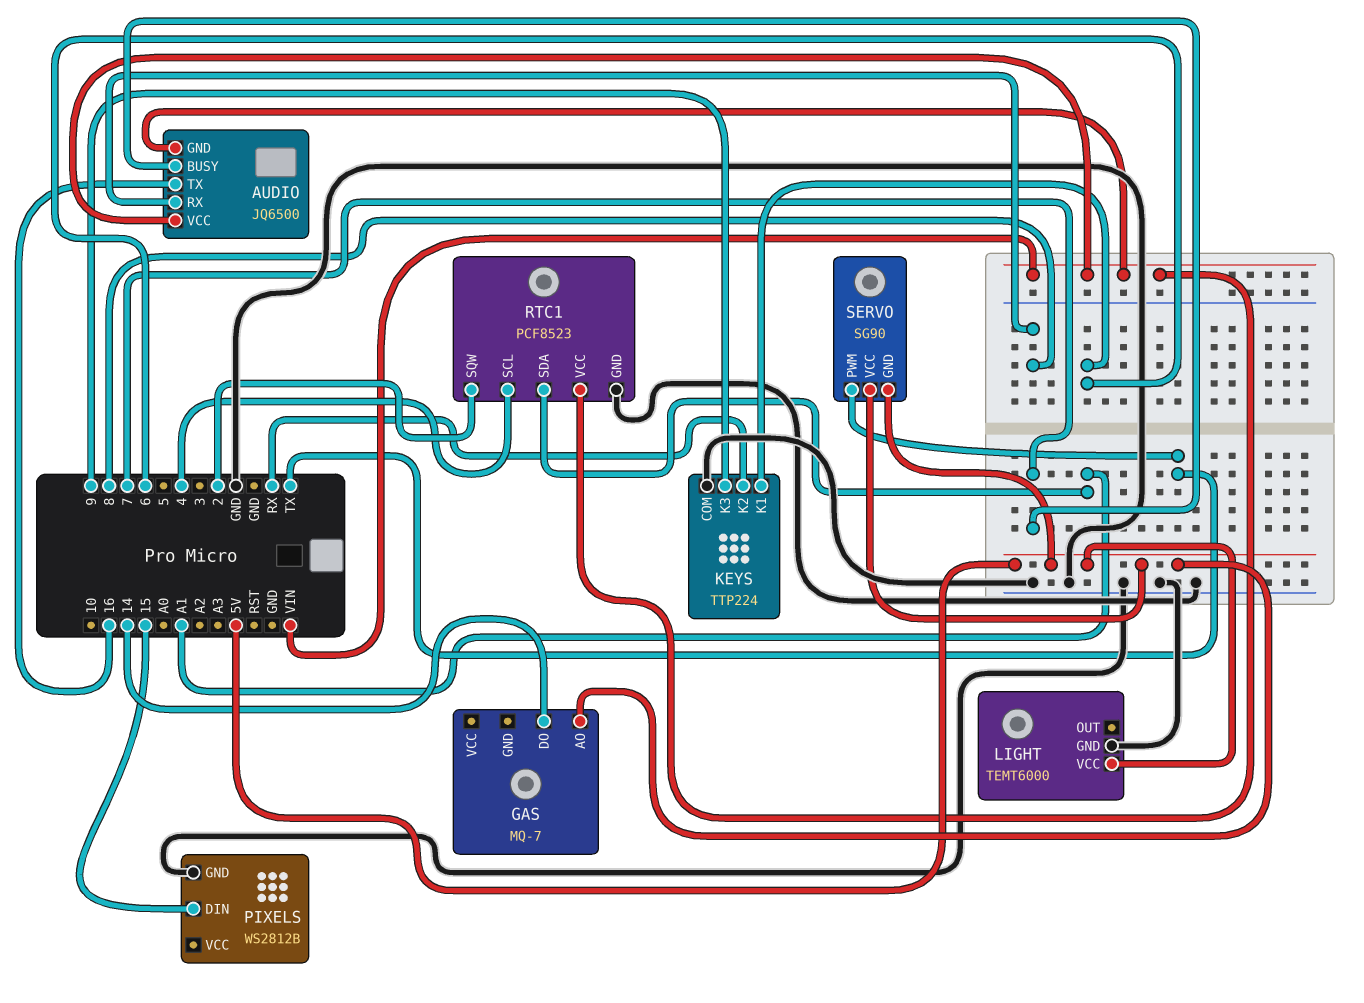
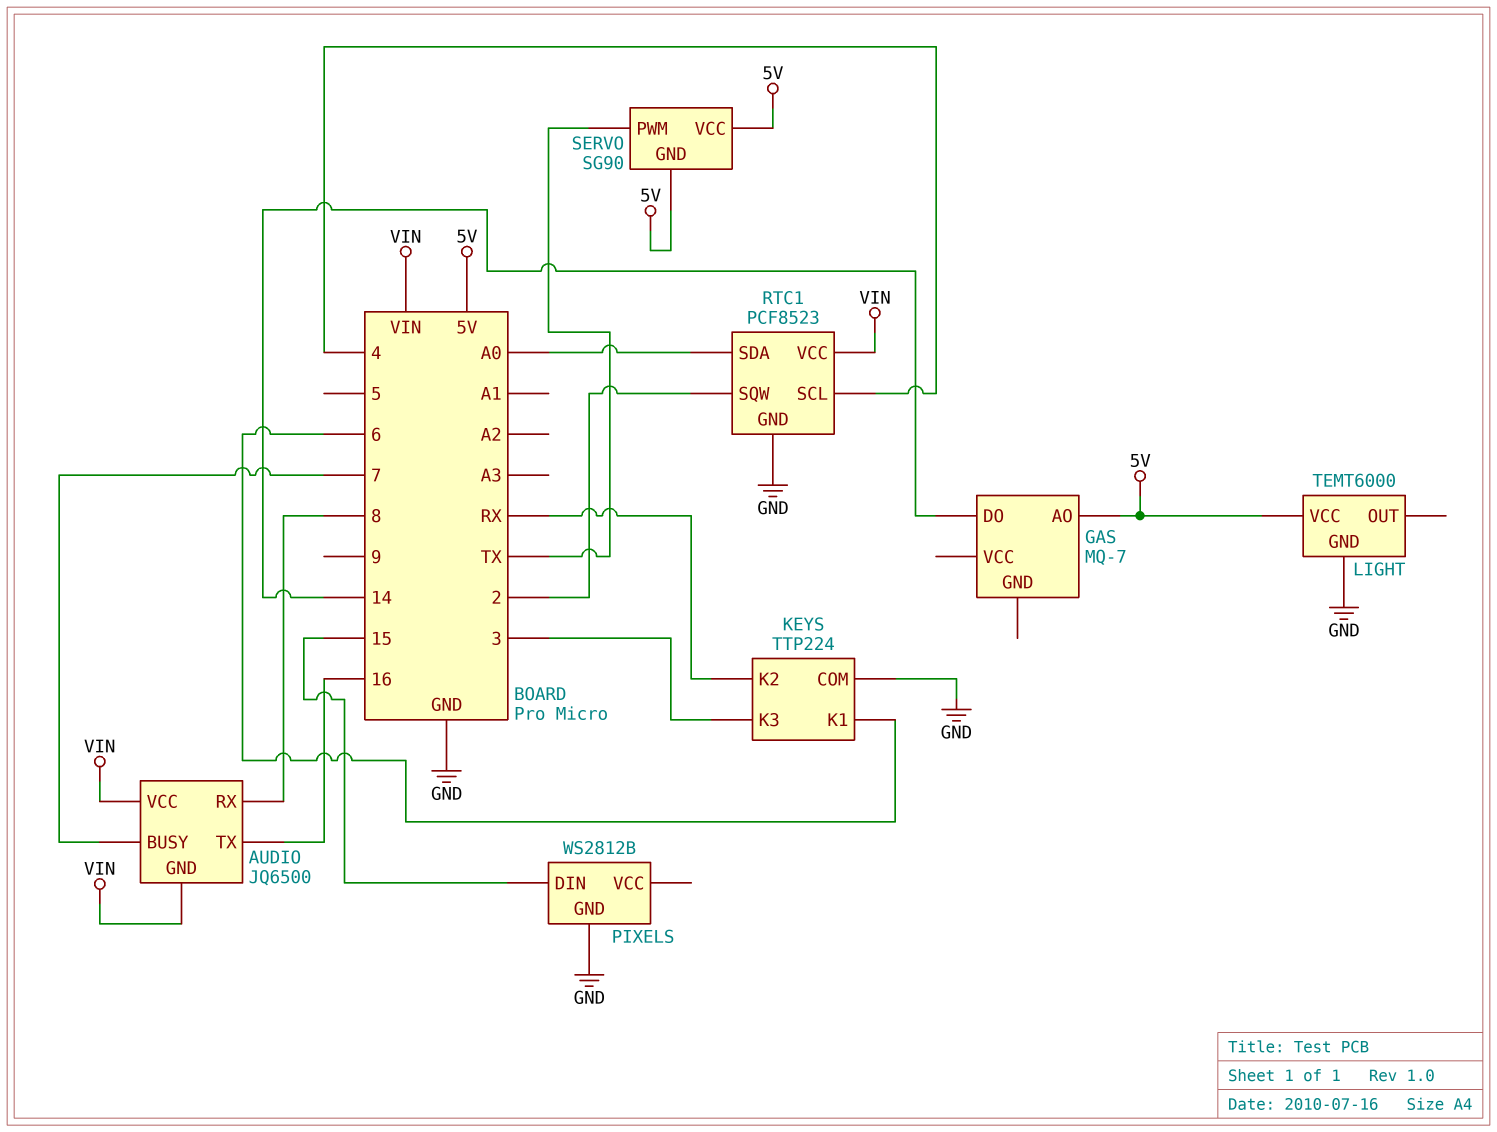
KEYS pin K3: 9 -> 3
RTC1 pin SDA: A1 -> A0

